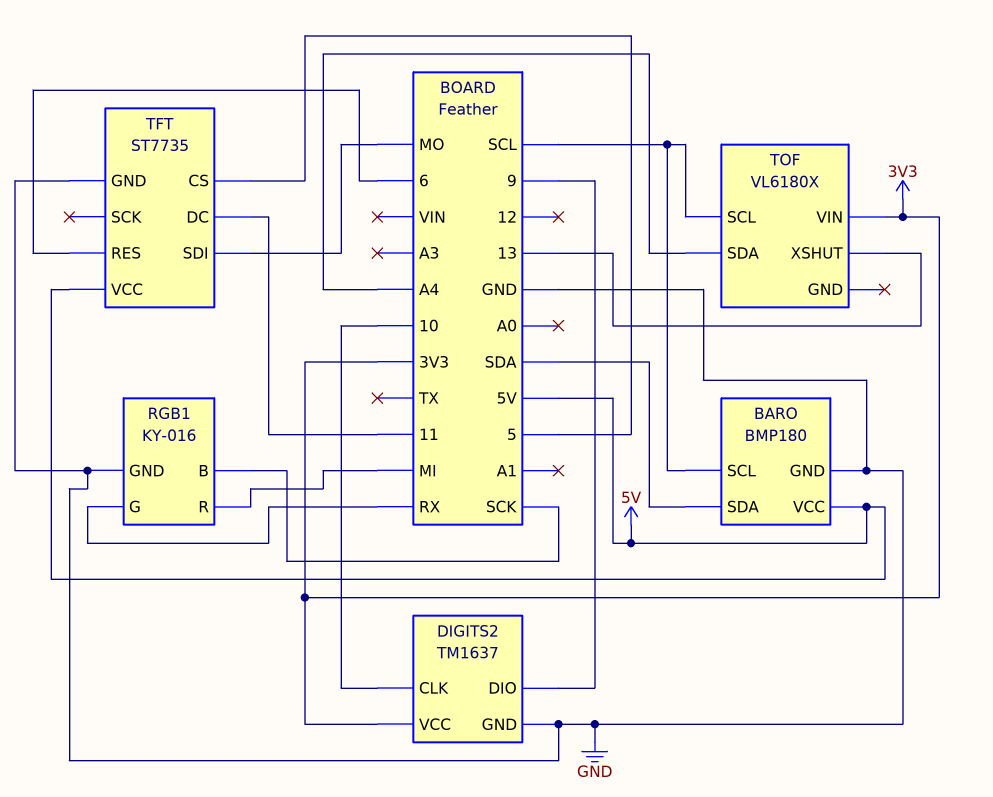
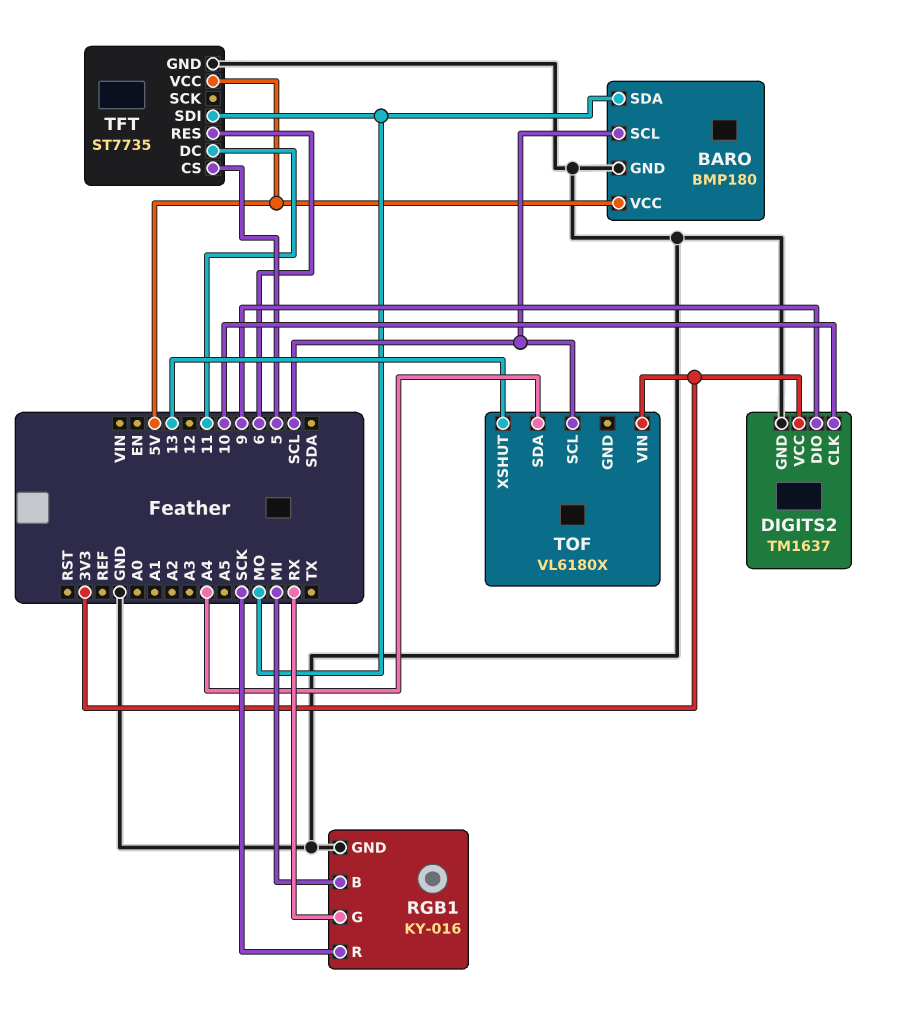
BARO pin SDA: SDA -> MO
RGB1 pin B: SCK -> MI
RGB1 pin R: MI -> SCK

